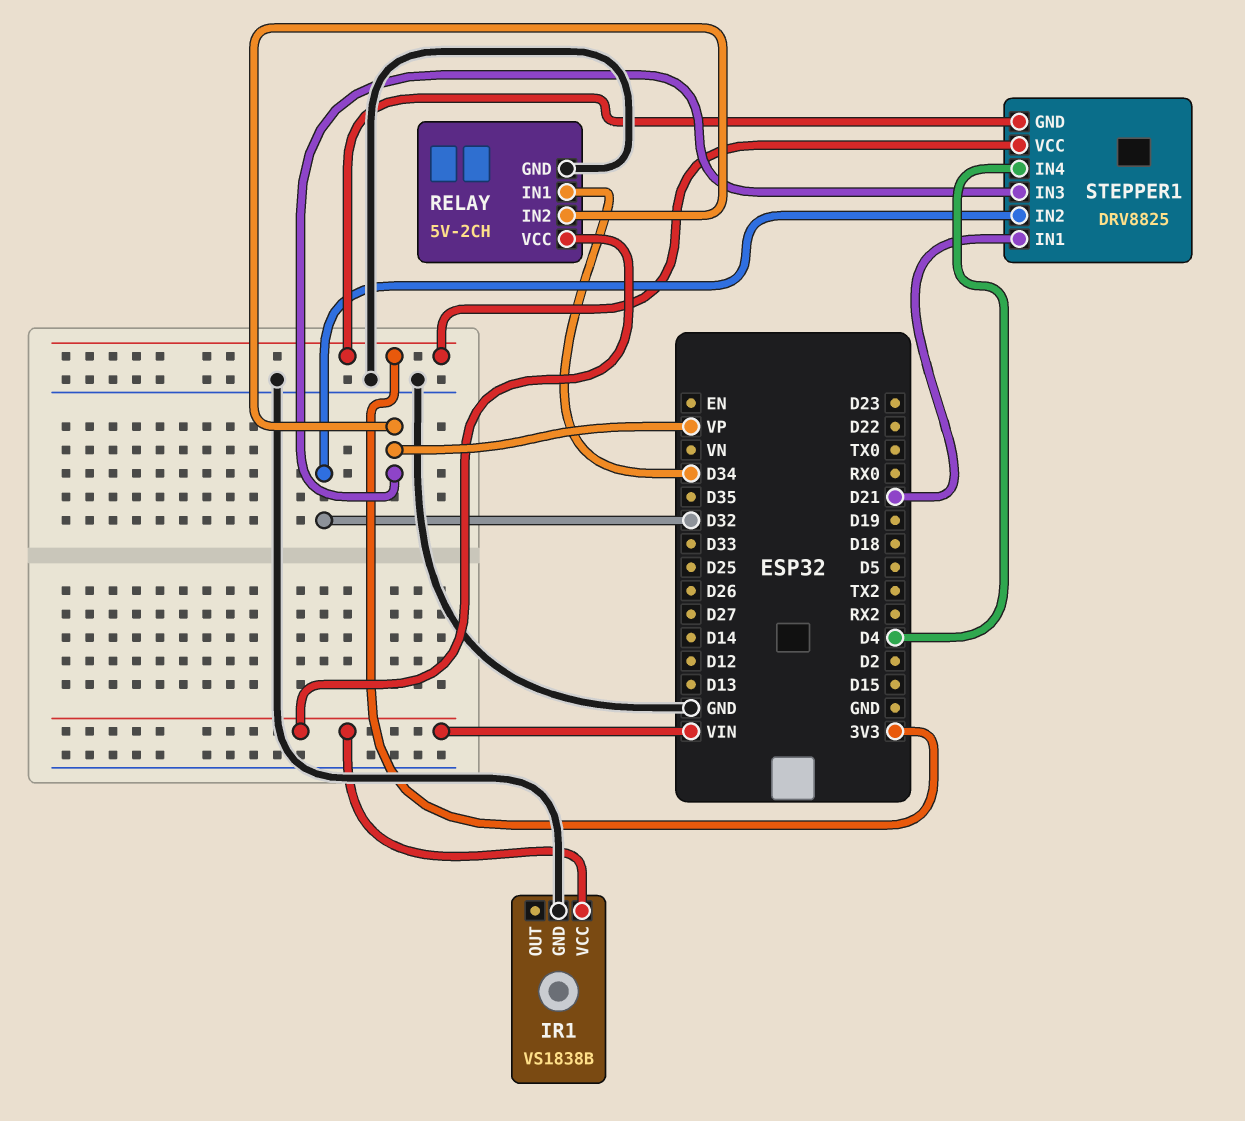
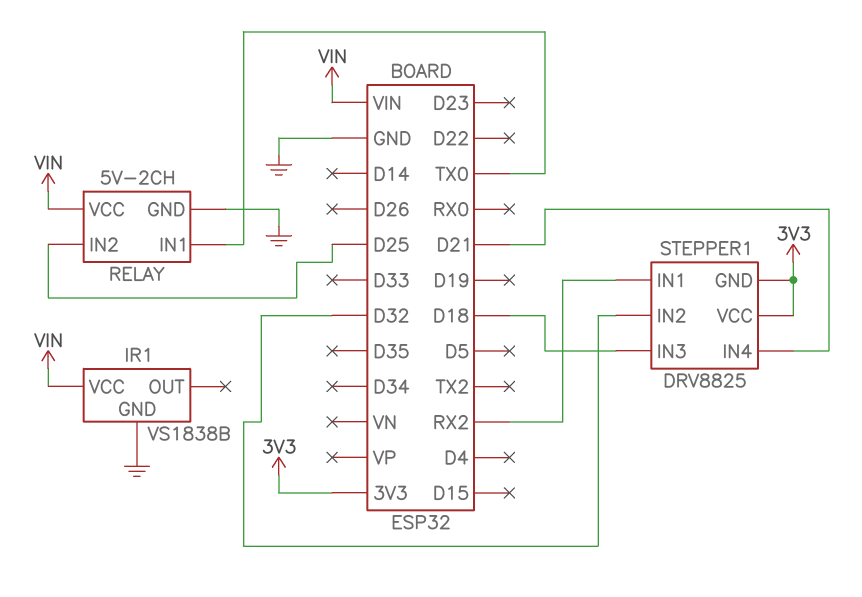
RELAY pin IN1: D34 -> TX0
RELAY pin IN2: VP -> D25
STEPPER1 pin IN1: D21 -> RX2
STEPPER1 pin IN3: VP -> D18
STEPPER1 pin IN4: D4 -> D21

